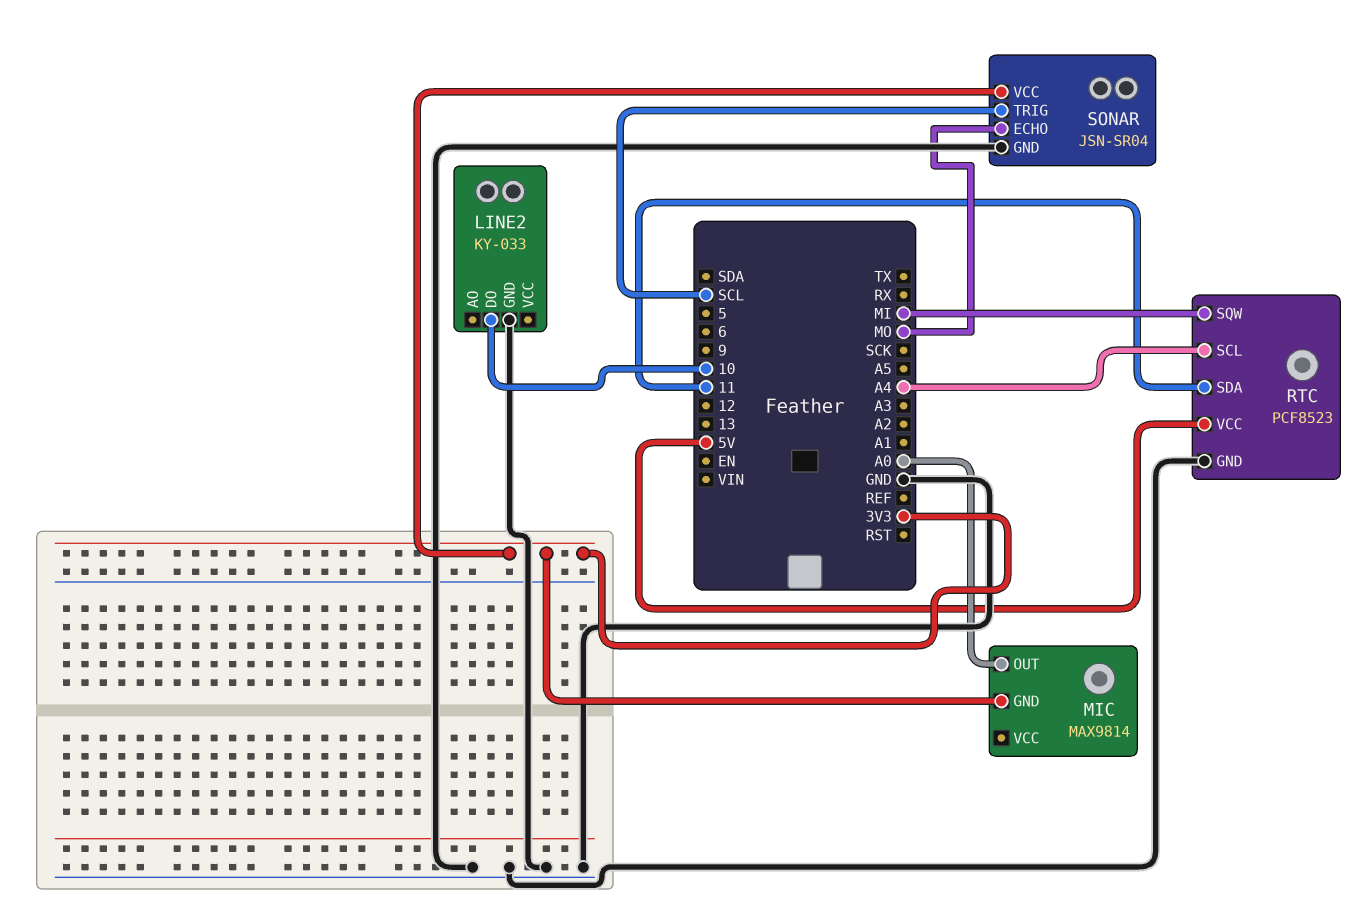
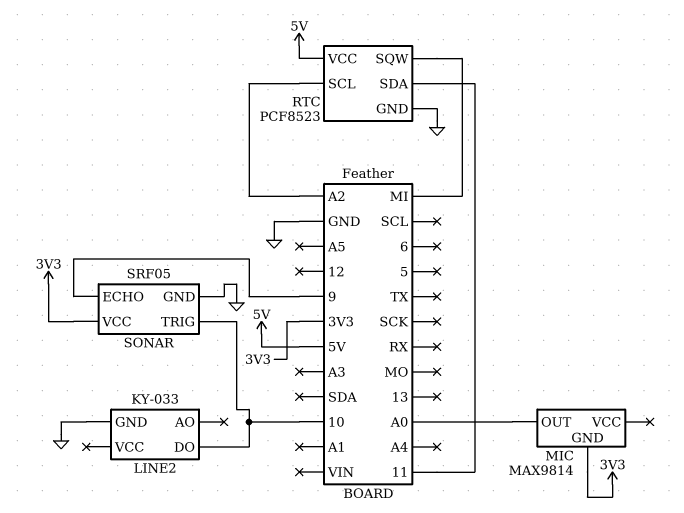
RTC pin SCL: A4 -> A2
SONAR: JSN-SR04 -> SRF05
SONAR pin ECHO: MO -> 9
SONAR pin TRIG: SCL -> 10

